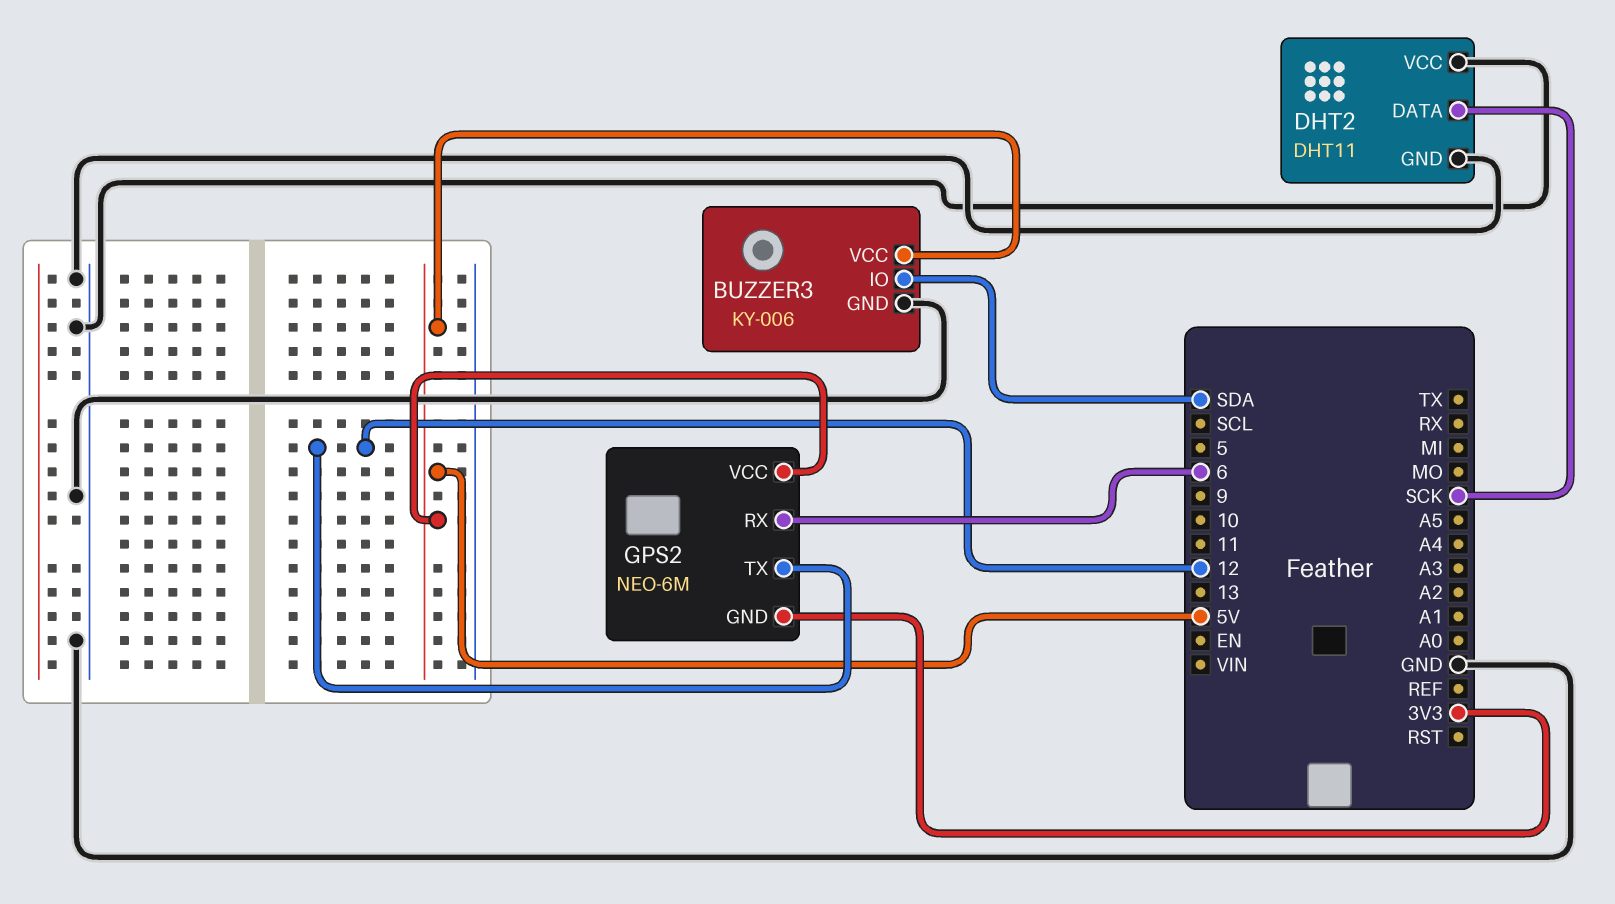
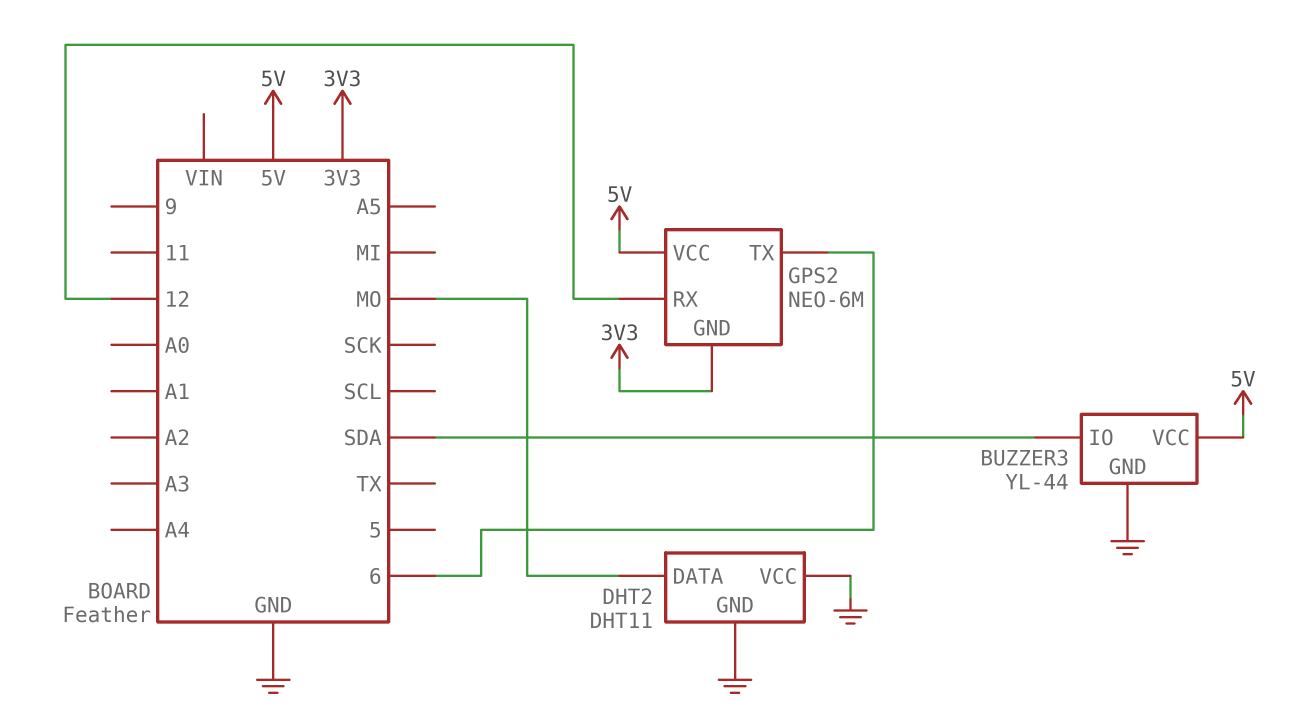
BUZZER3: KY-006 -> YL-44
DHT2 pin DATA: SCK -> MO
GPS2 pin RX: 6 -> 12
GPS2 pin TX: 12 -> 6

